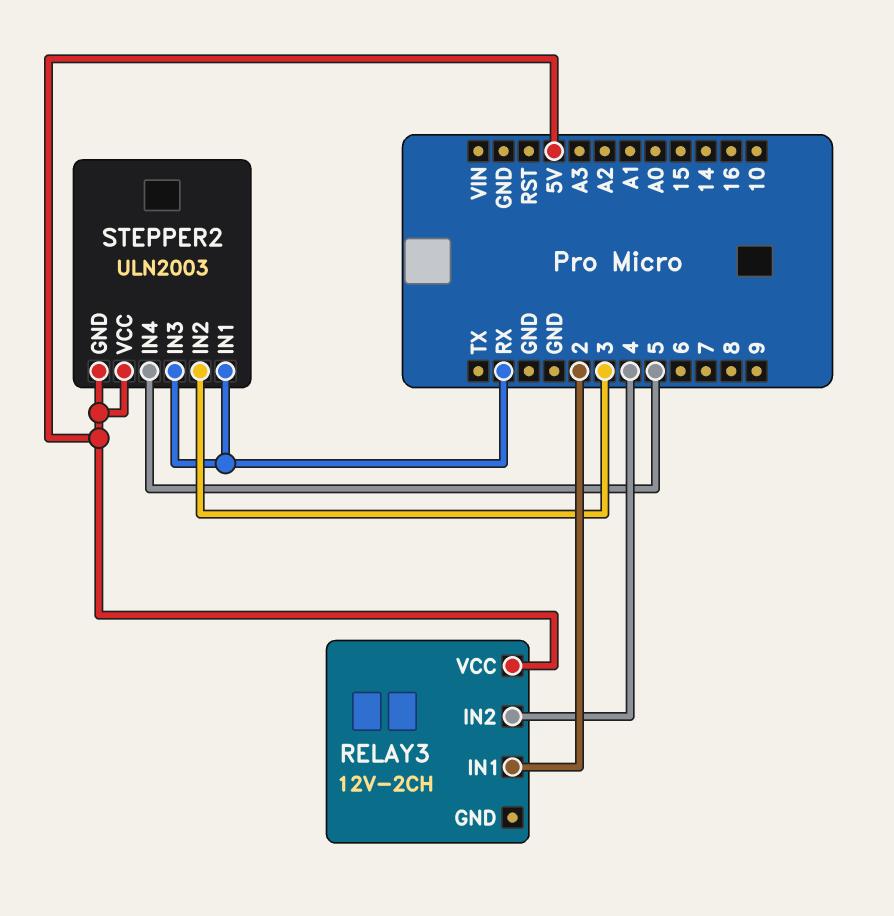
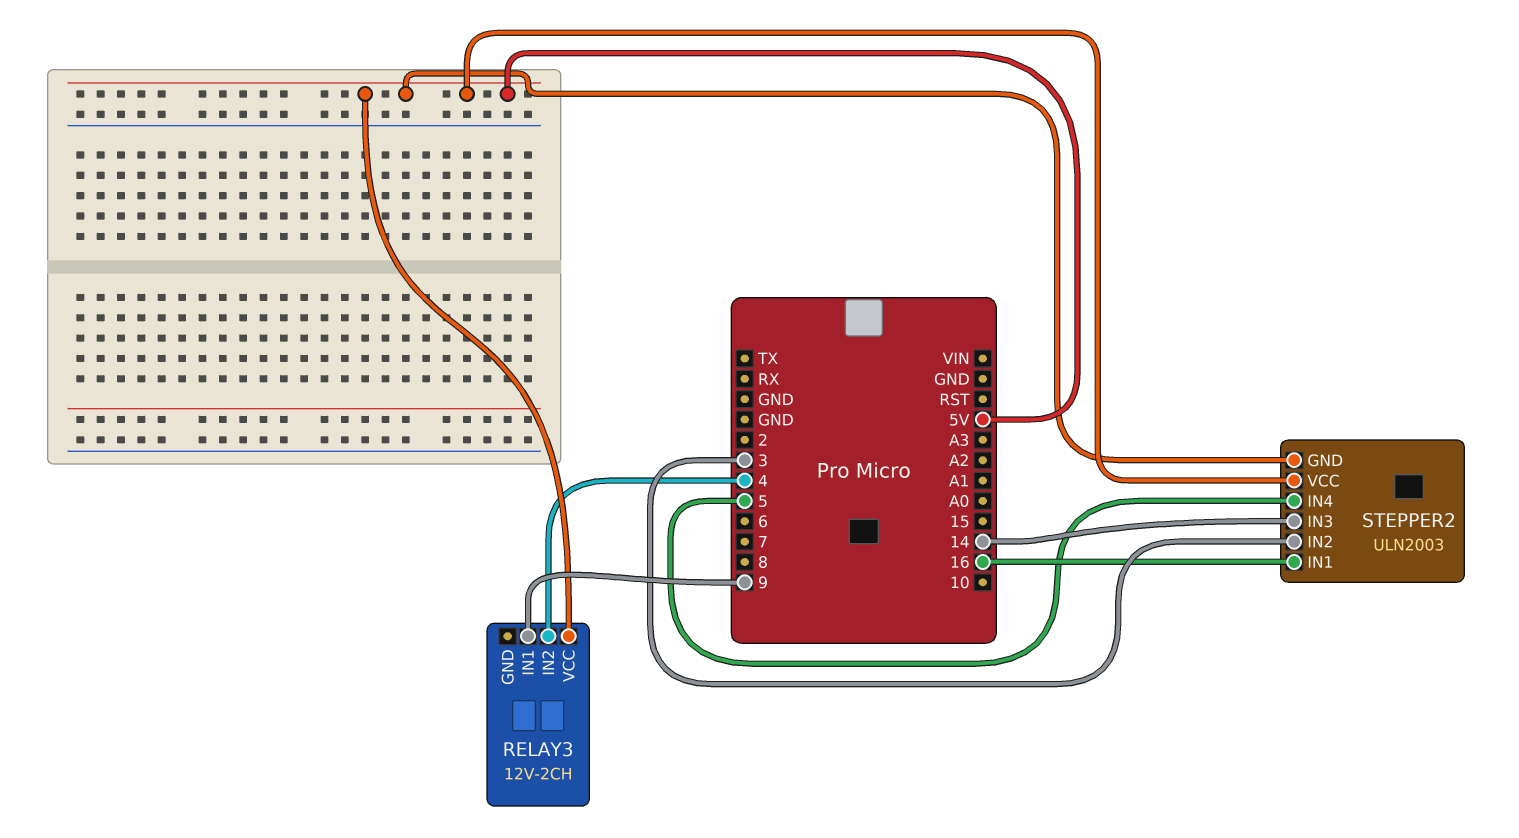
RELAY3 pin IN1: 2 -> 9
STEPPER2 pin IN1: RX -> 16
STEPPER2 pin IN3: RX -> 14

